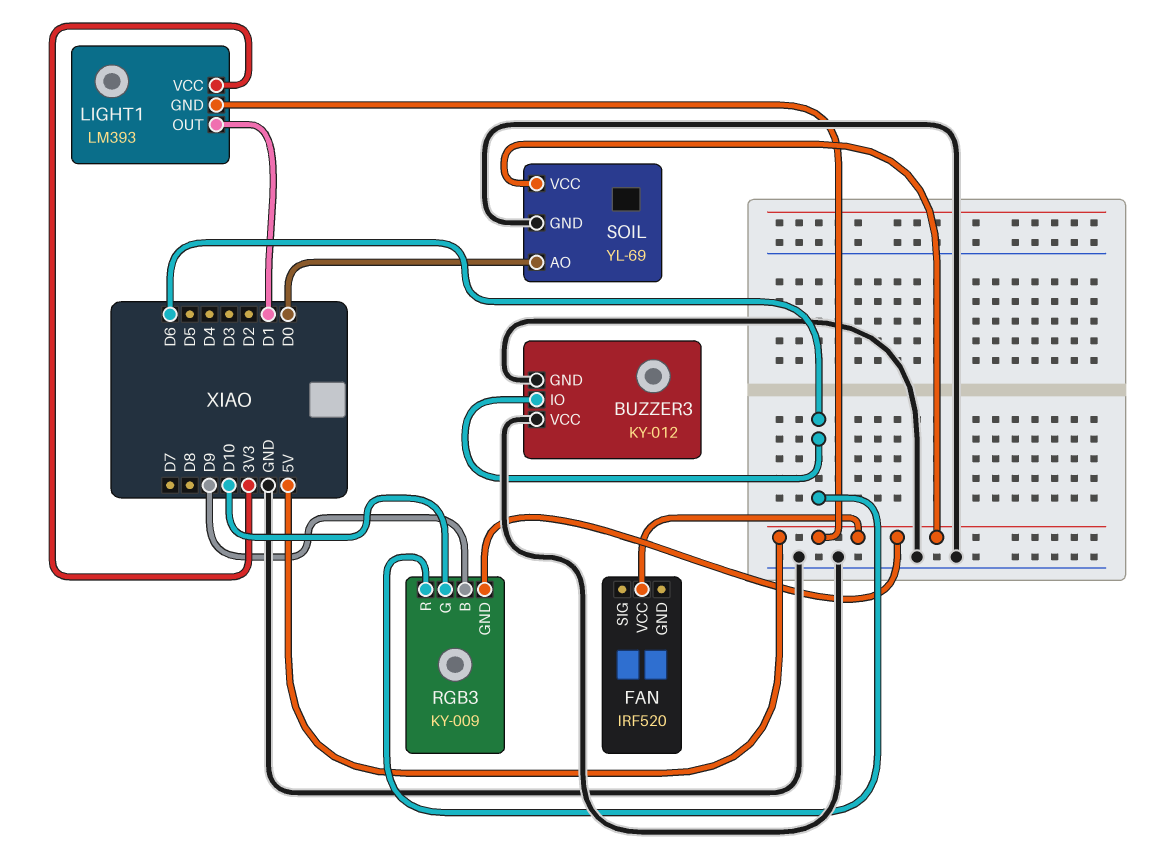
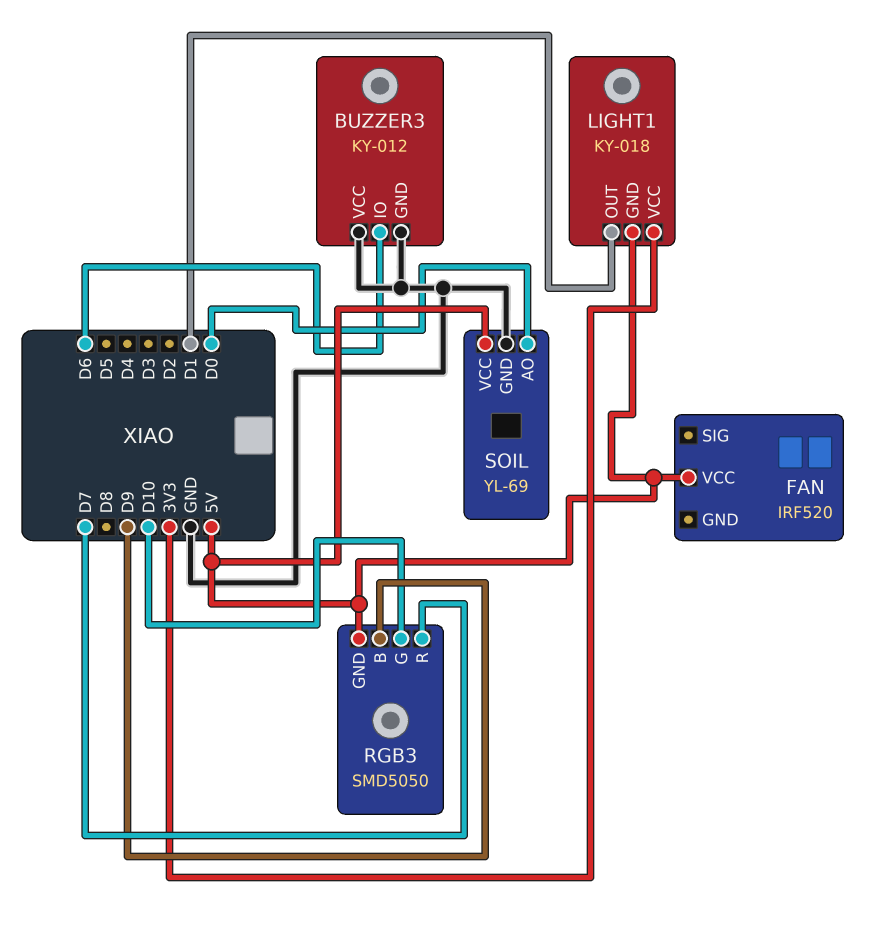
LIGHT1: LM393 -> KY-018
RGB3: KY-009 -> SMD5050
RGB3 pin R: D6 -> D7

